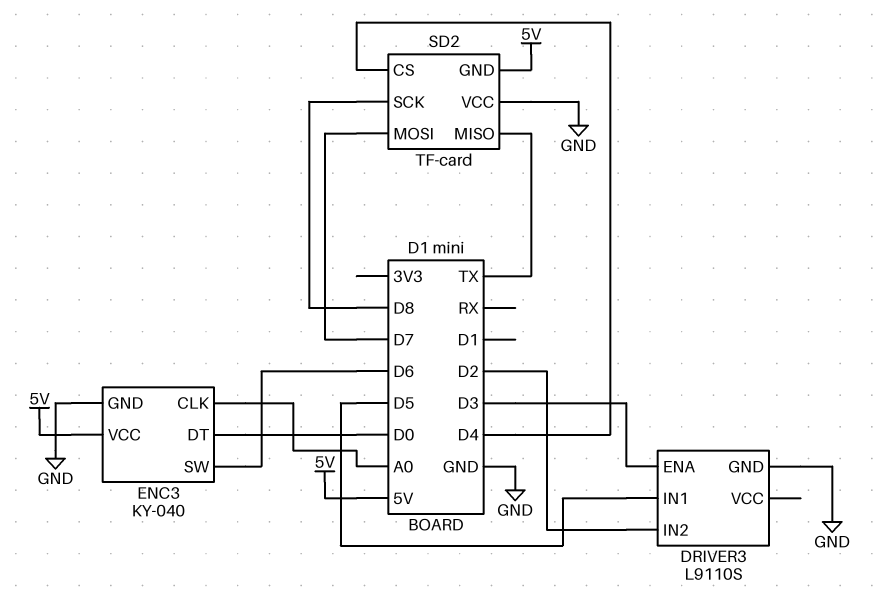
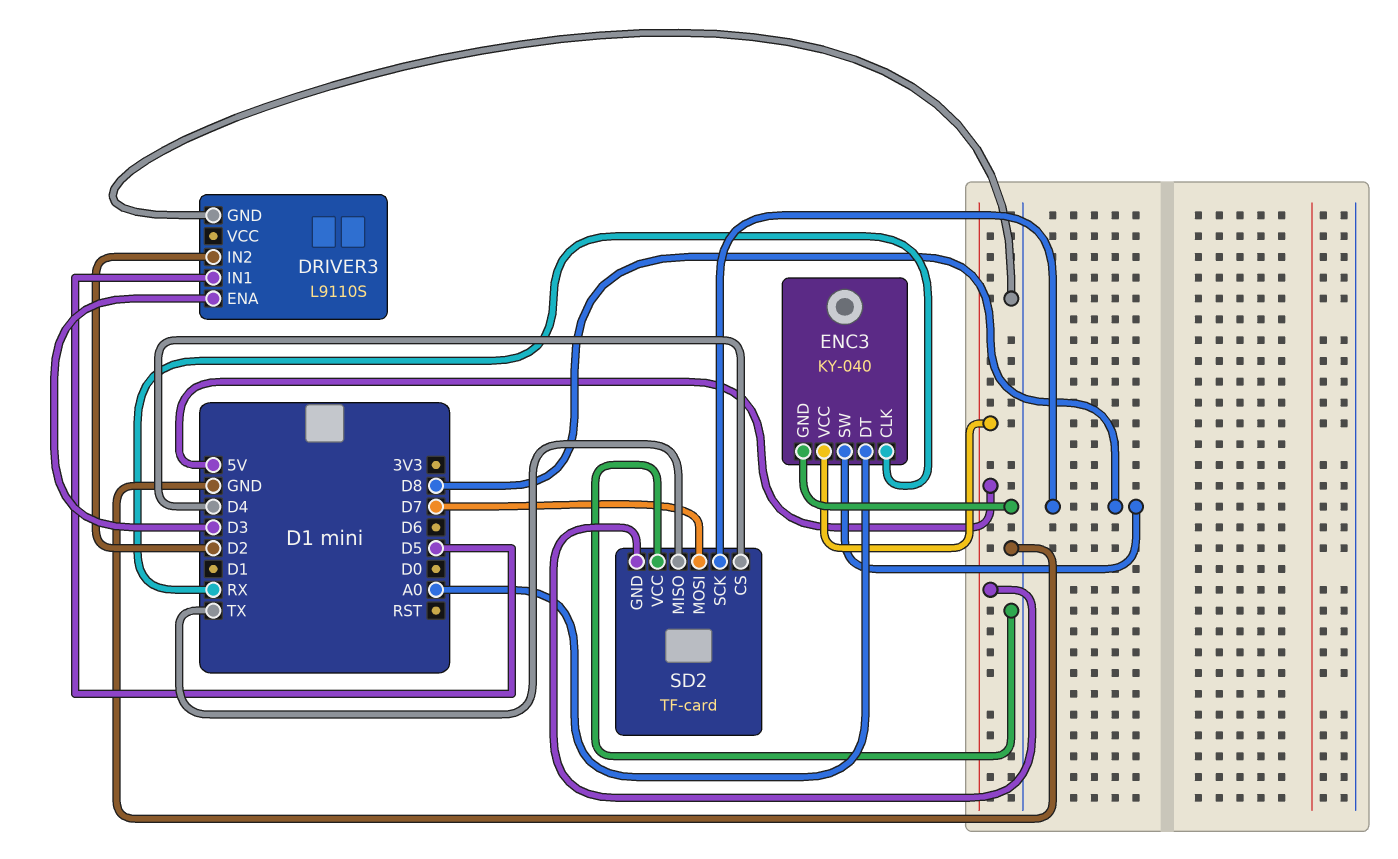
ENC3 pin CLK: A0 -> RX
ENC3 pin DT: D0 -> A0
ENC3 pin SW: D6 -> D8

